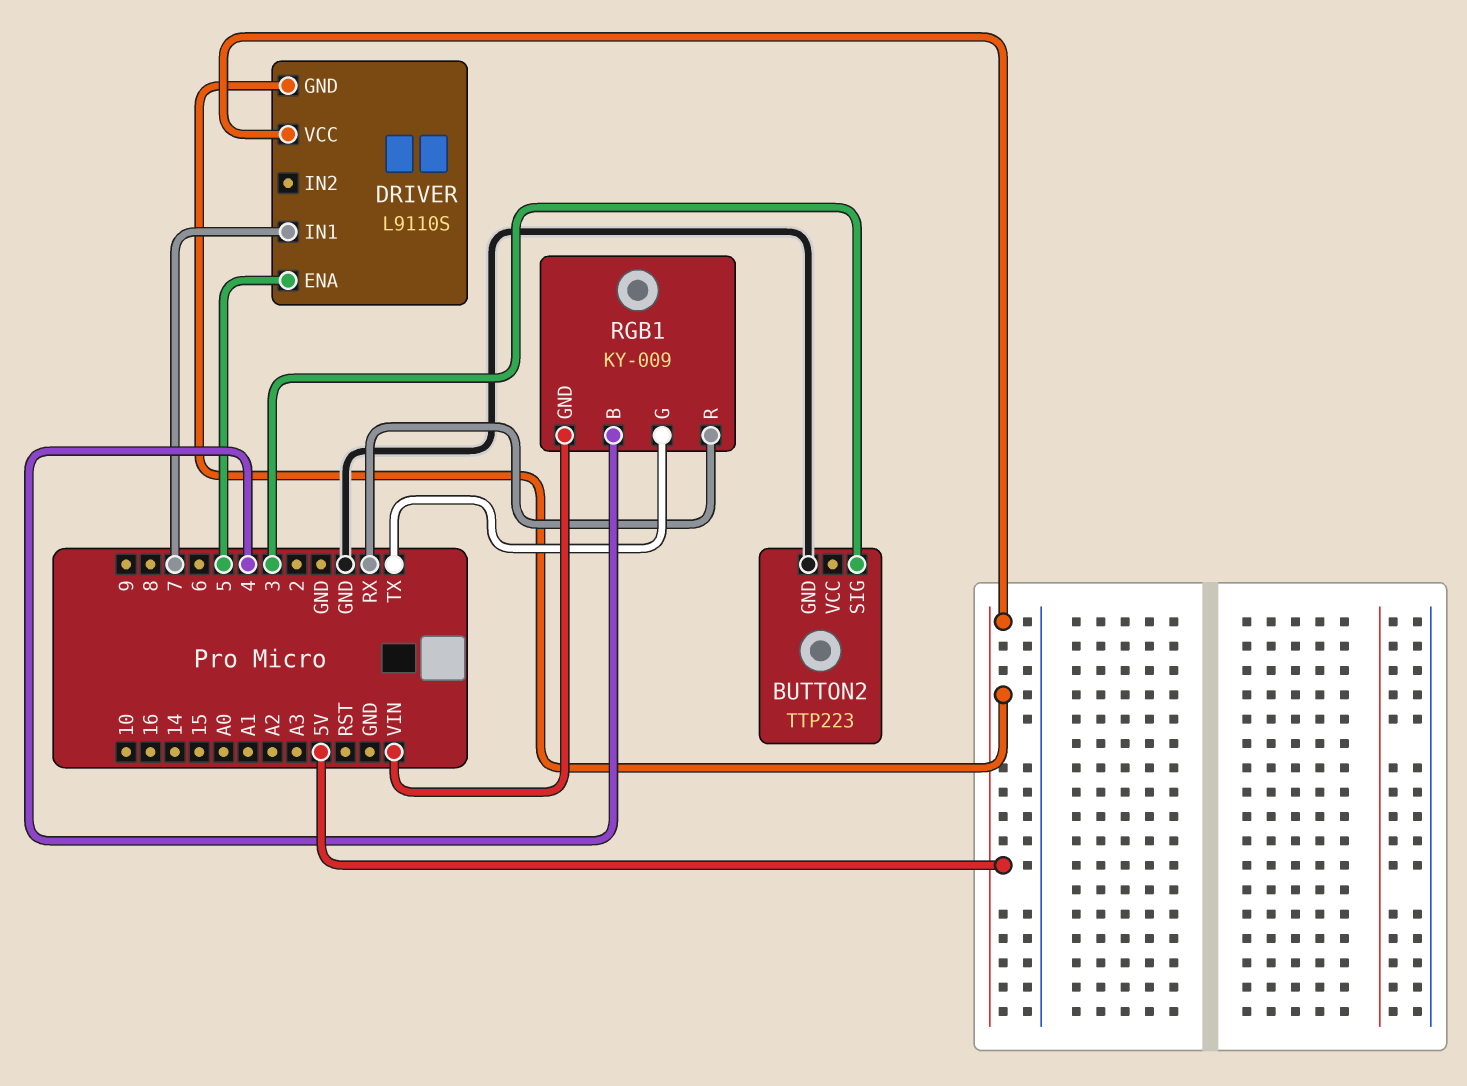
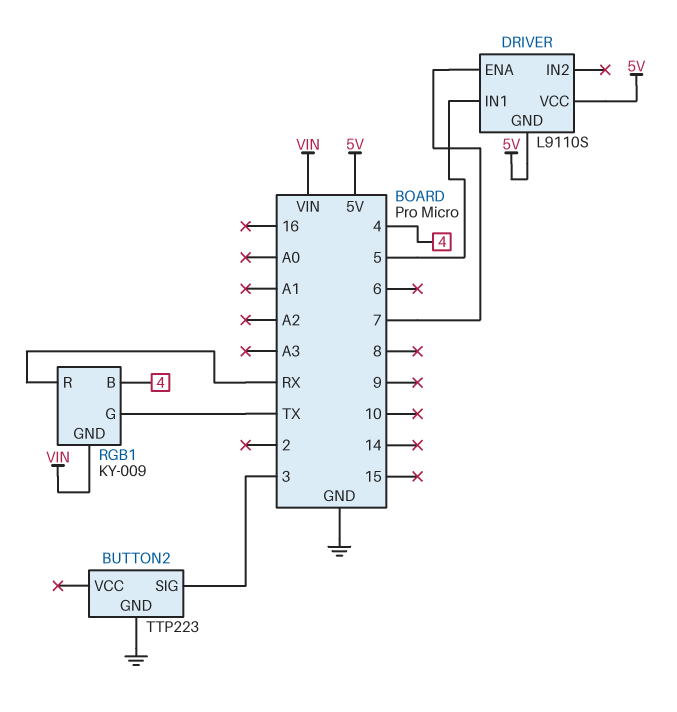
DRIVER pin ENA: 5 -> 7
DRIVER pin IN1: 7 -> 5

